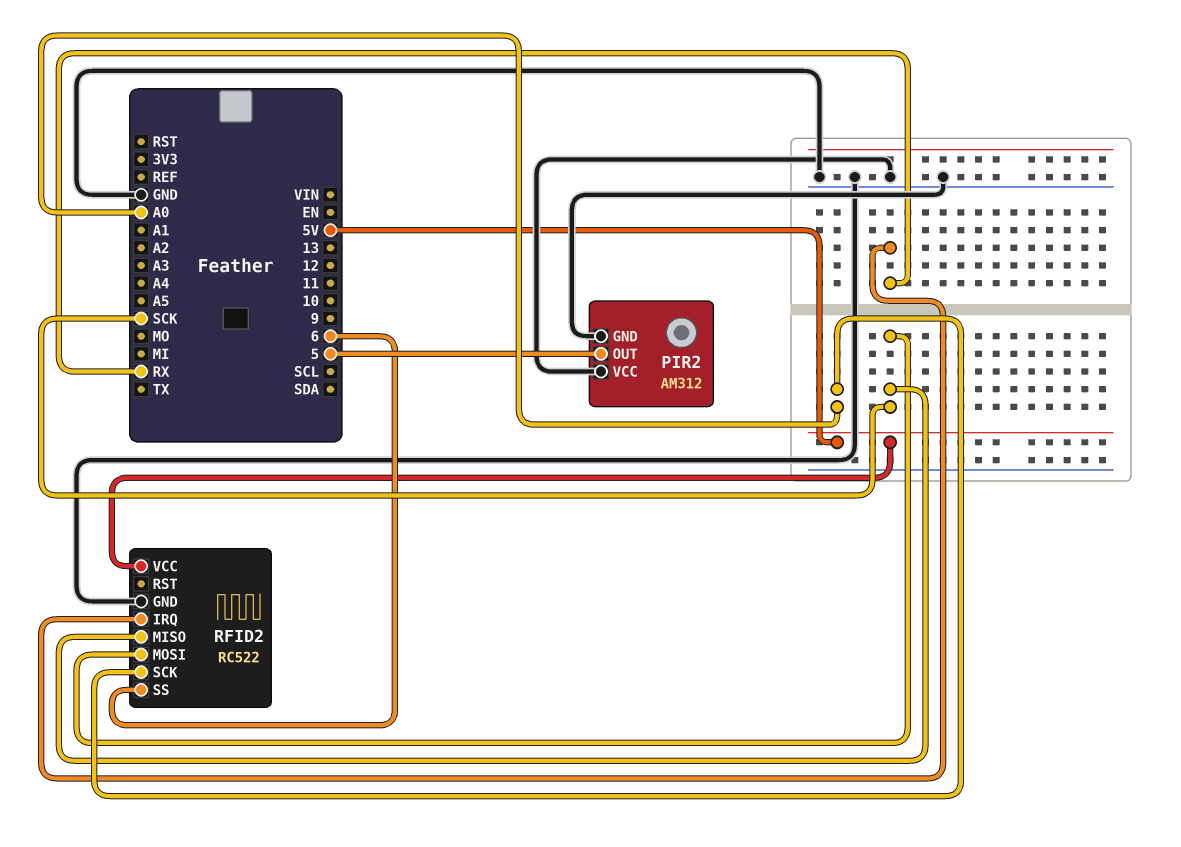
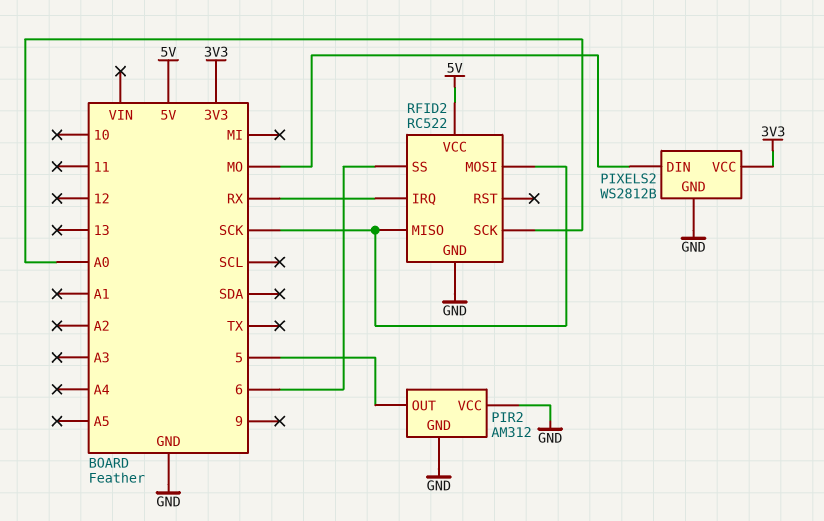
PIXELS2: none -> WS2812B
PIXELS2 pin DIN: none -> MO
PIXELS2 pin GND: none -> GND
PIXELS2 pin VCC: none -> 3V3

